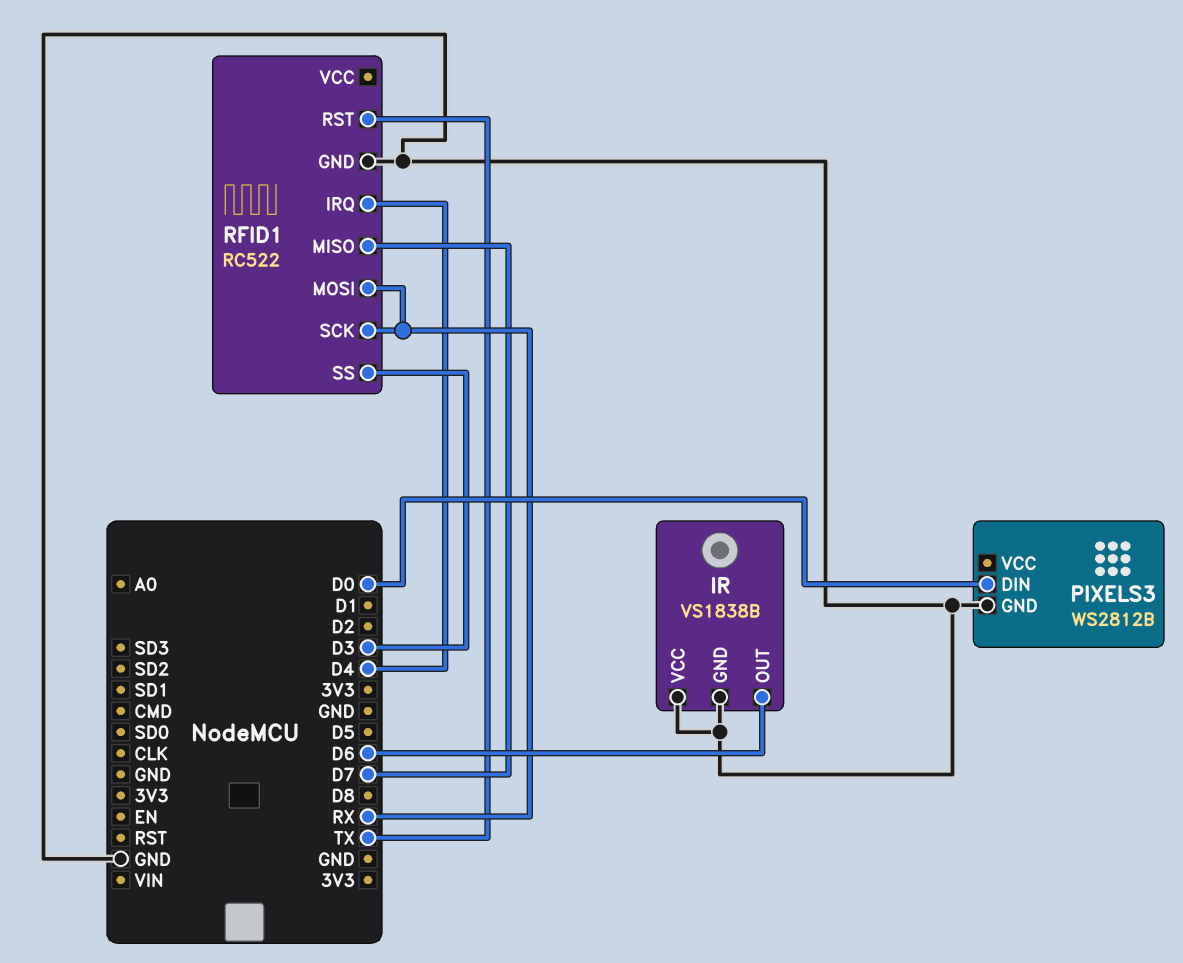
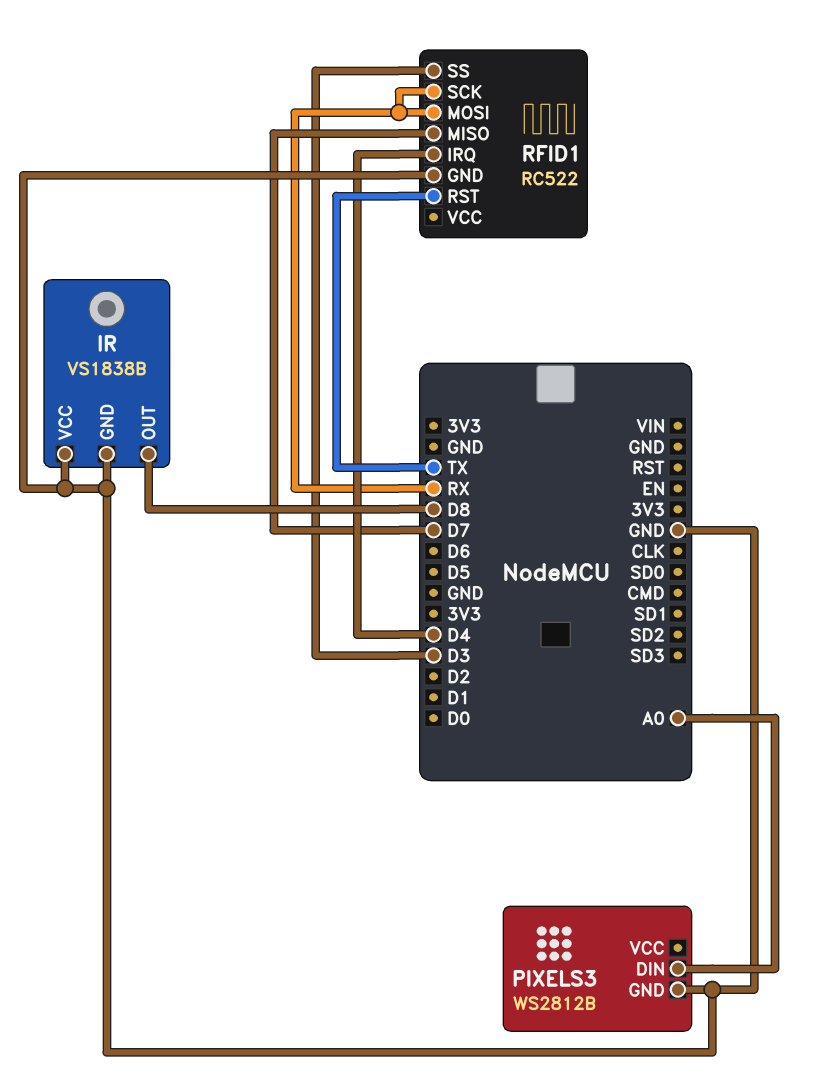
IR pin OUT: D6 -> D8
PIXELS3 pin DIN: D0 -> A0

